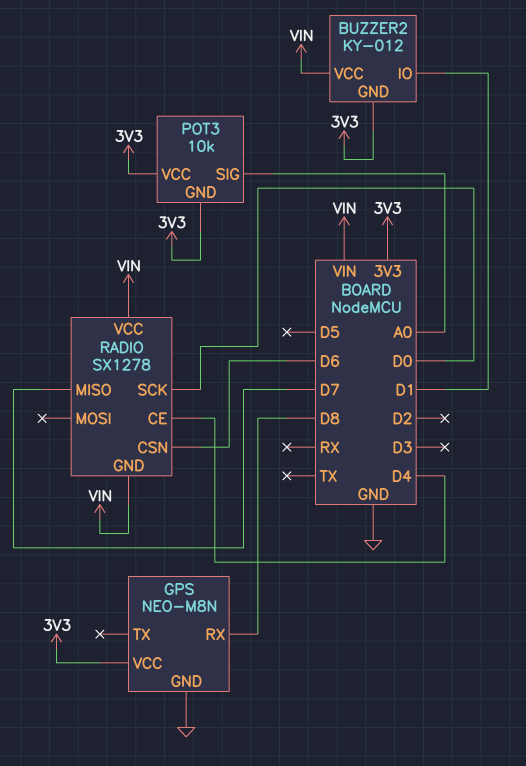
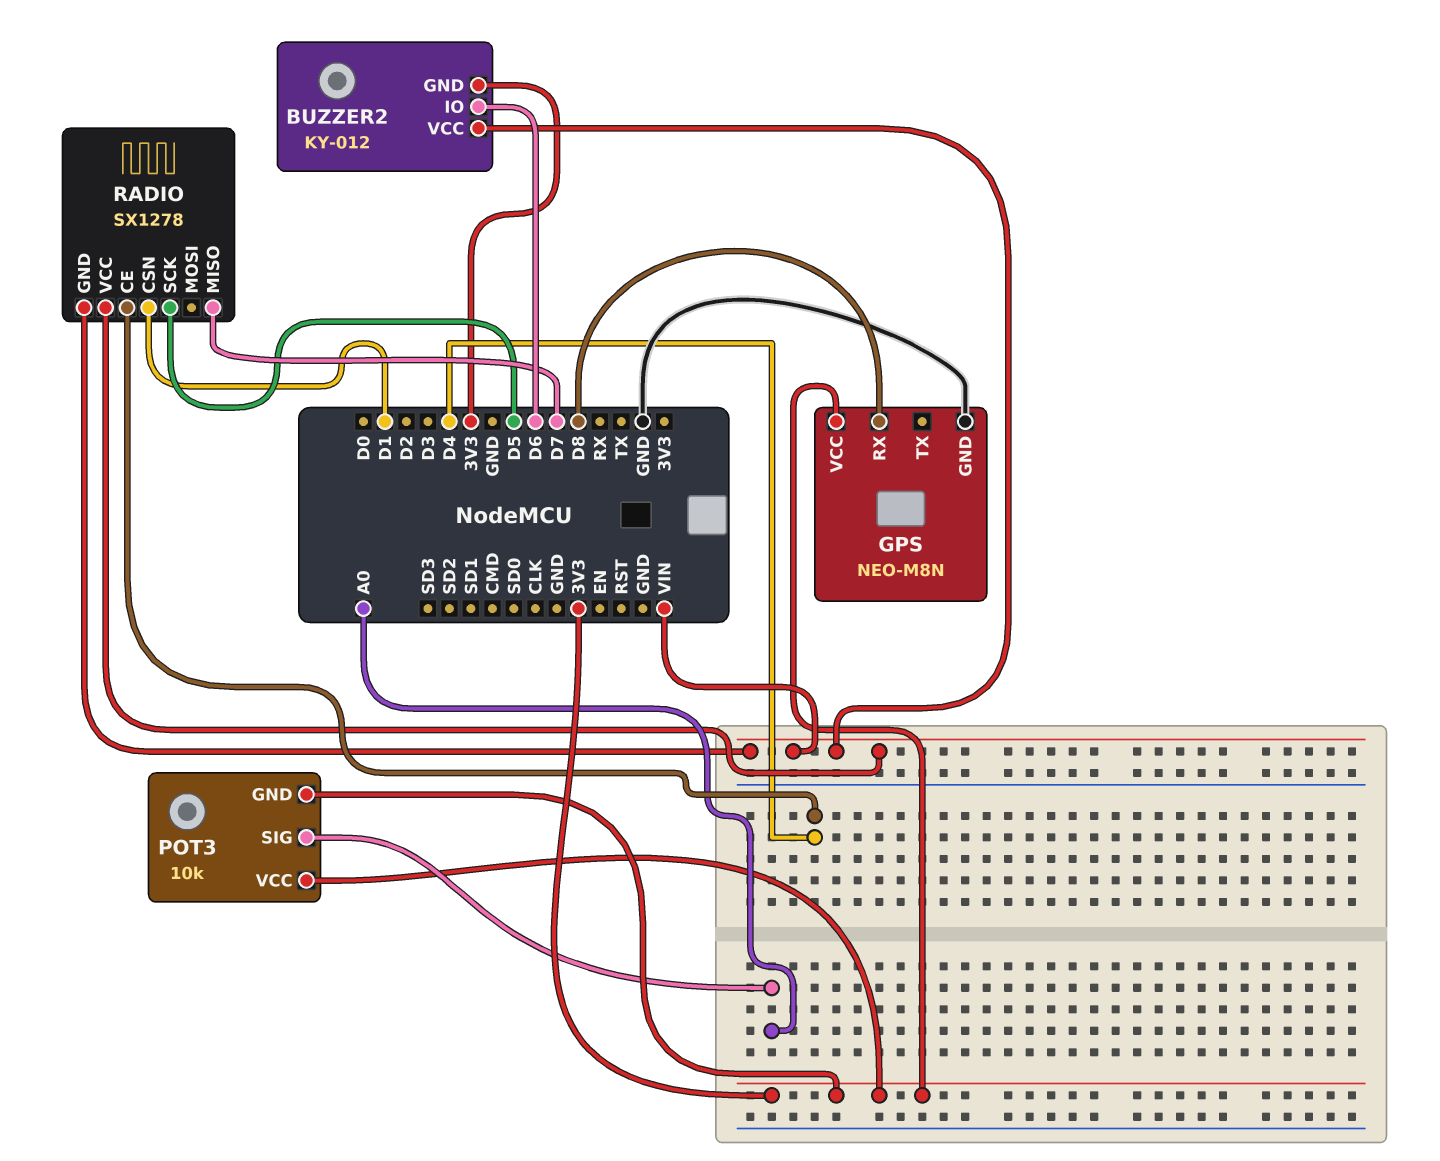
BUZZER2 pin IO: D1 -> D6
RADIO pin CSN: D6 -> D1
RADIO pin SCK: D0 -> D5

